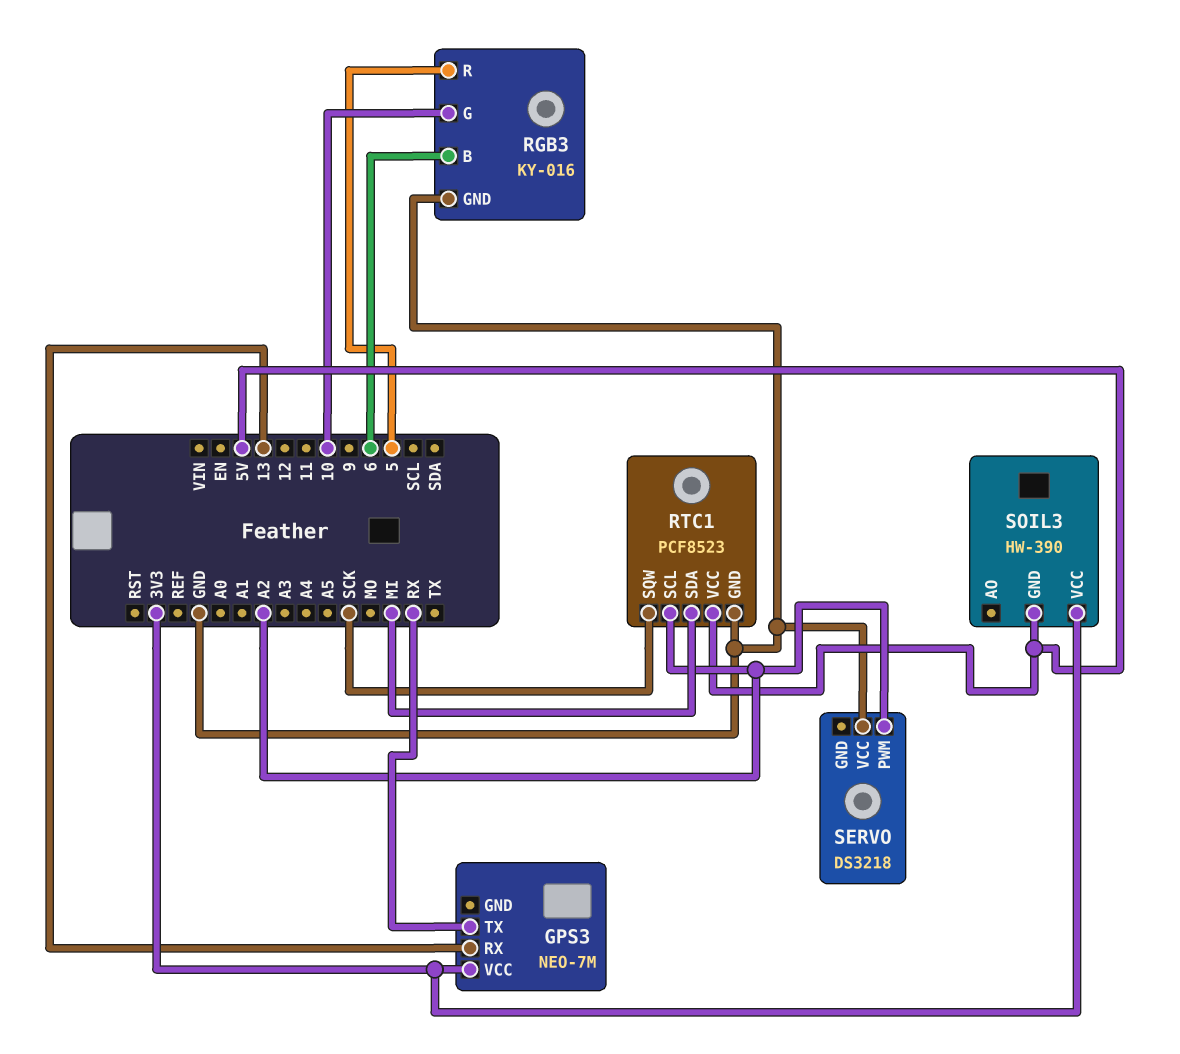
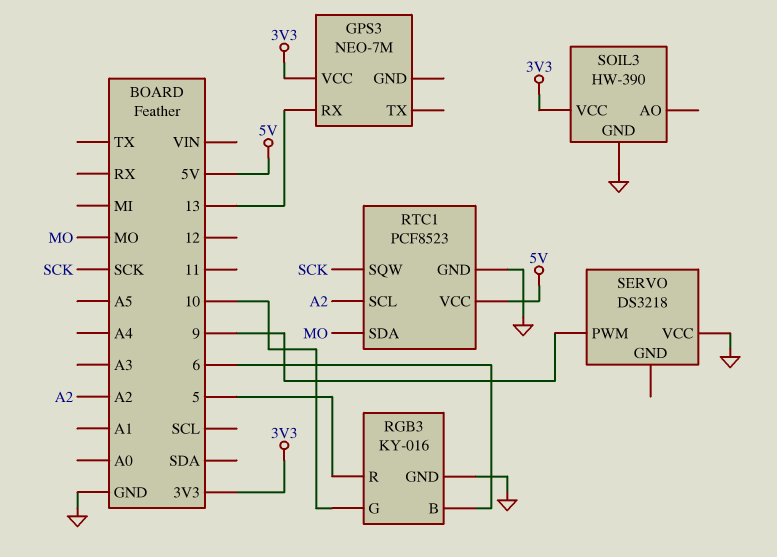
GPS3 pin TX: RX -> none
RTC1 pin SDA: MI -> MO
SERVO pin PWM: A2 -> 9
SOIL3 pin GND: 5V -> GND

